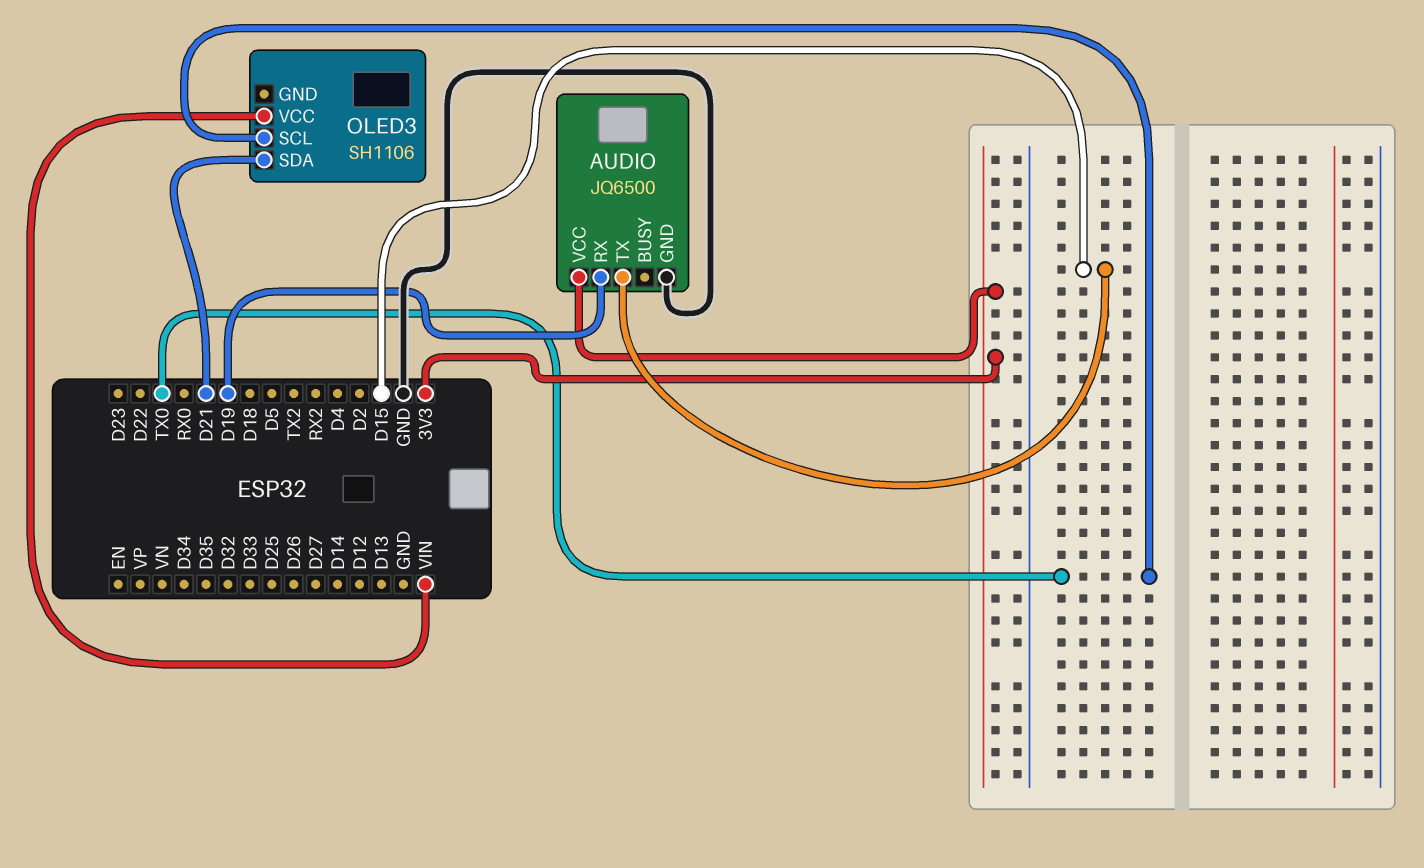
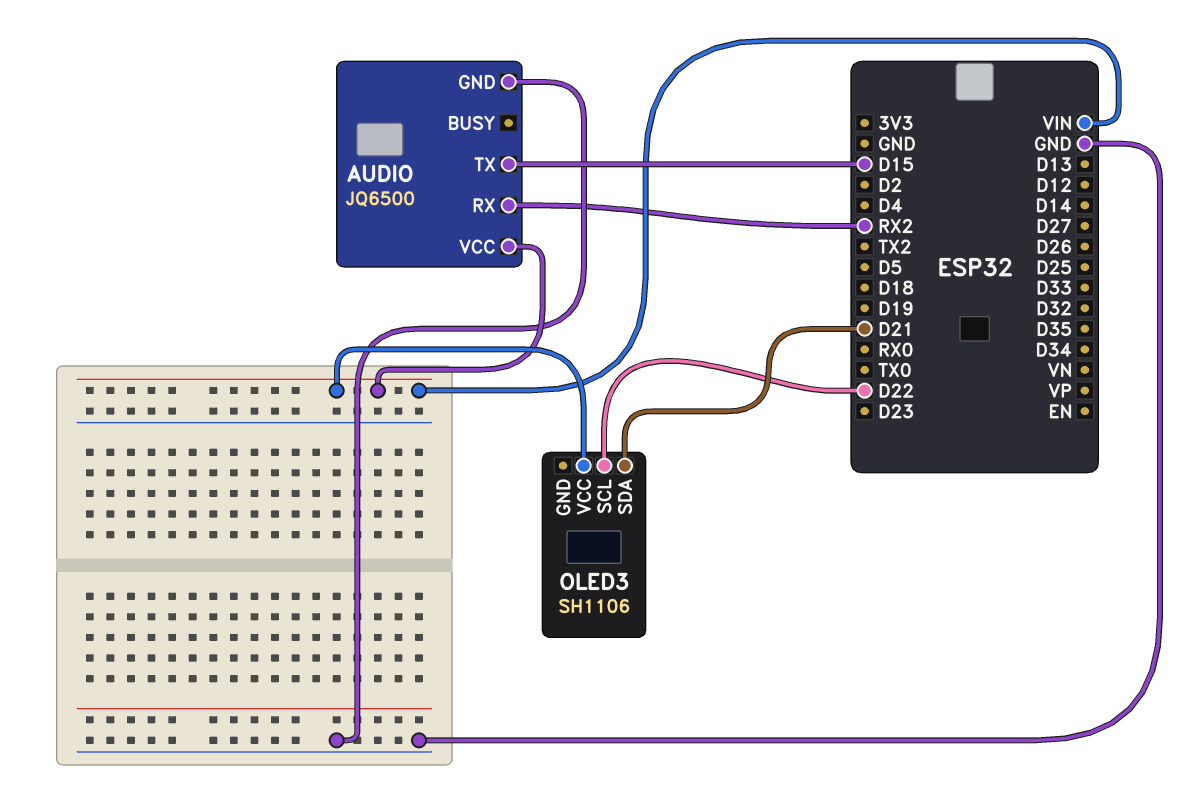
AUDIO pin RX: D19 -> RX2
AUDIO pin VCC: 3V3 -> VIN
OLED3 pin SCL: TX0 -> D22

